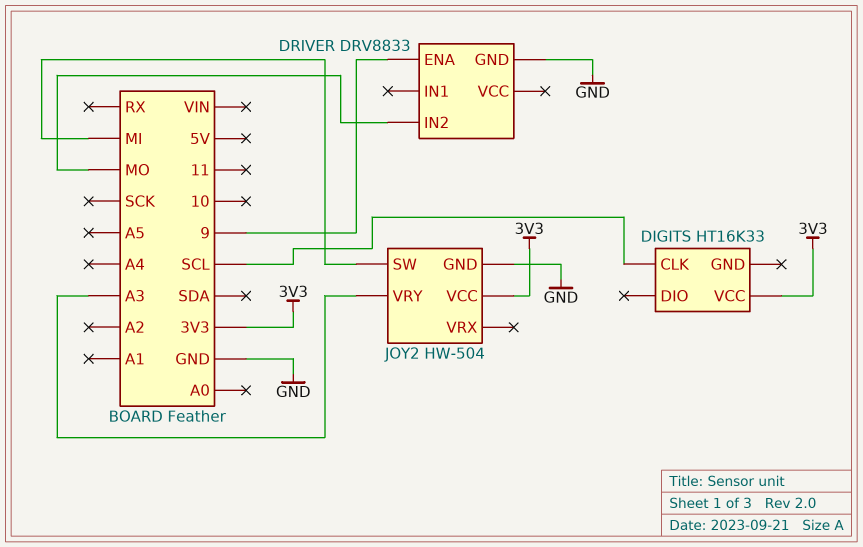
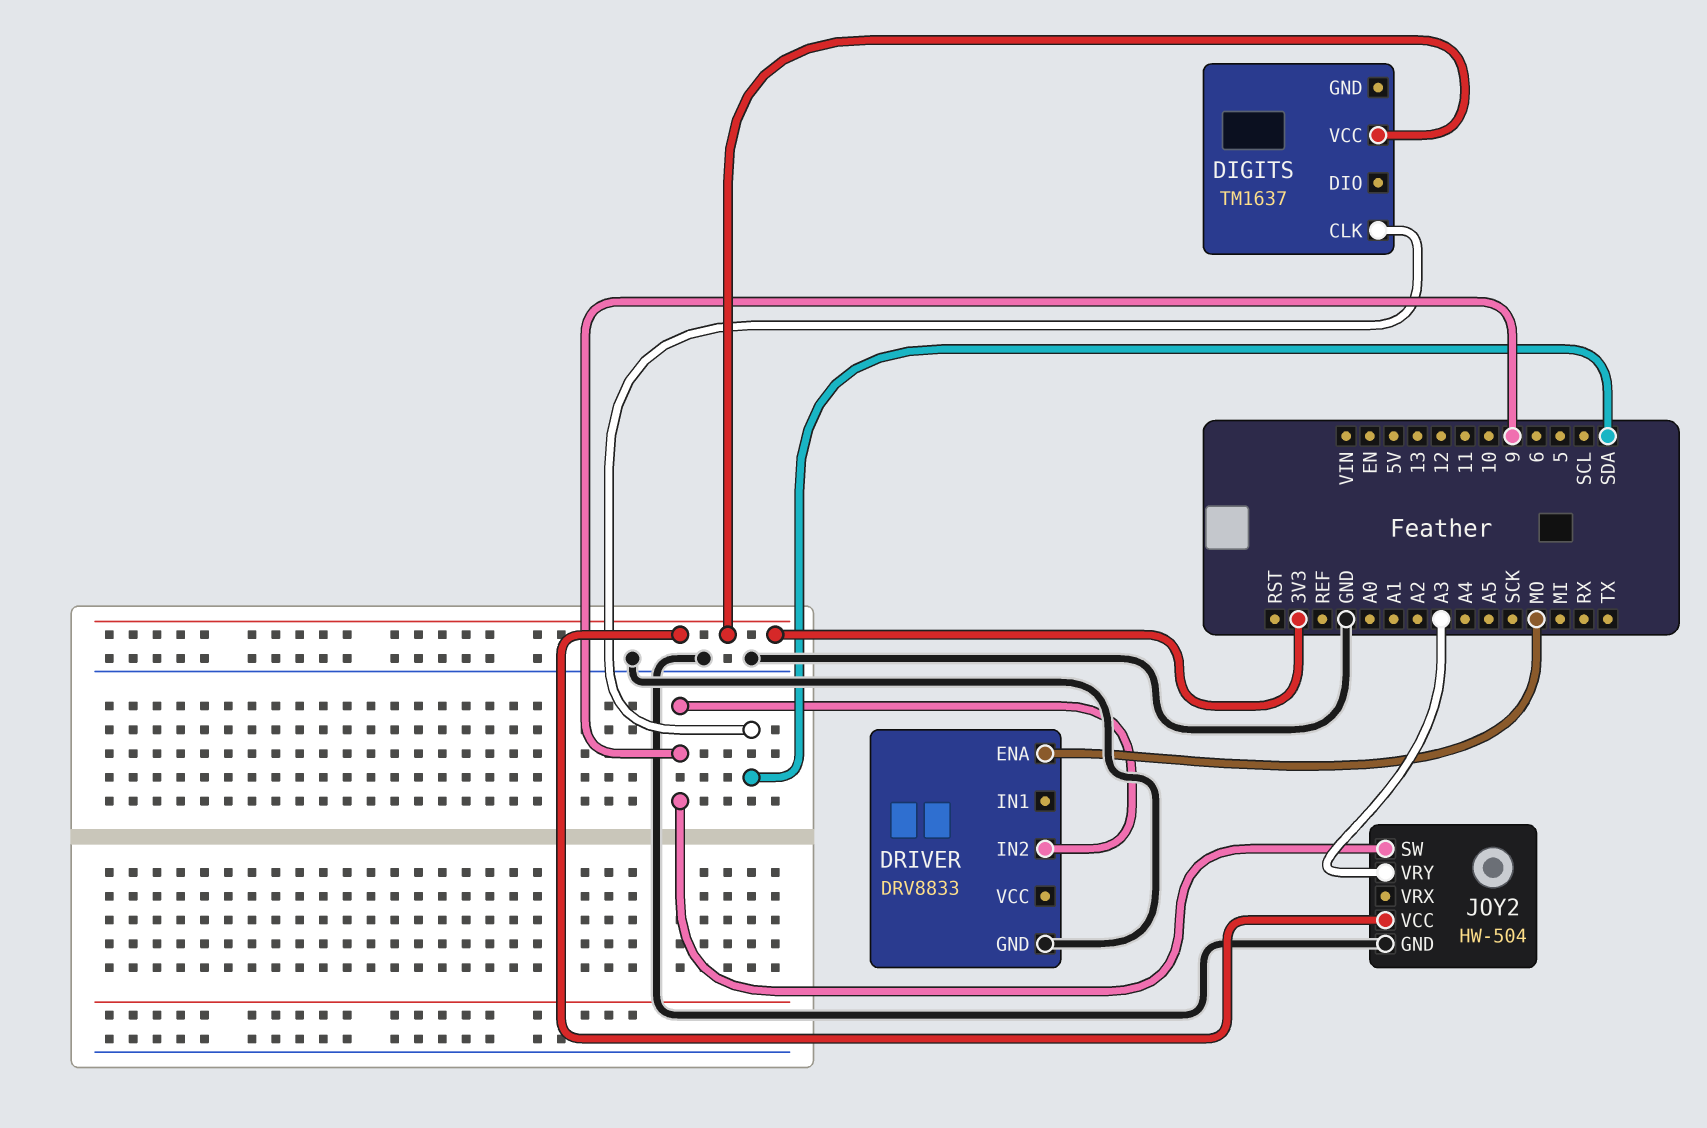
DIGITS: HT16K33 -> TM1637
DIGITS pin CLK: SCL -> SDA
DRIVER pin ENA: 9 -> MO
DRIVER pin IN2: MO -> 9
JOY2 pin SW: MI -> 9

